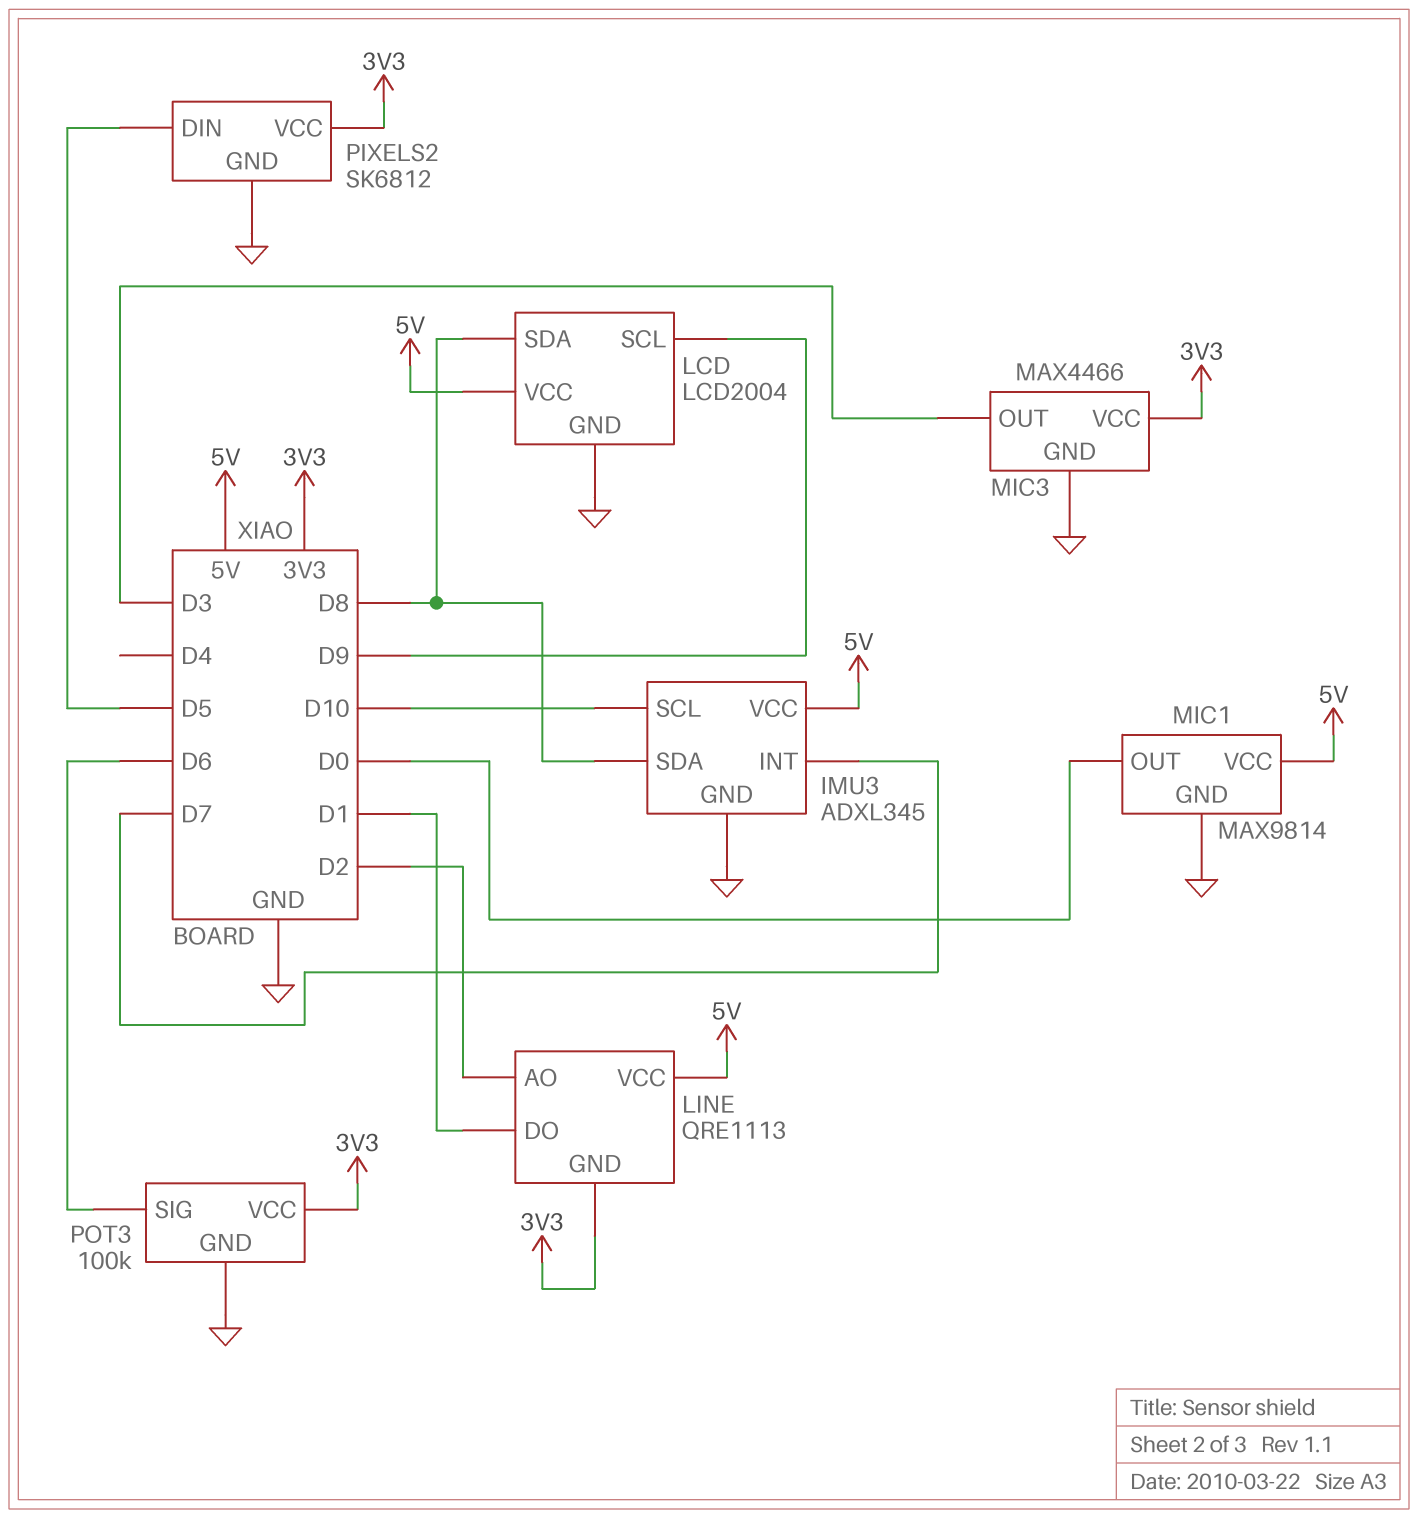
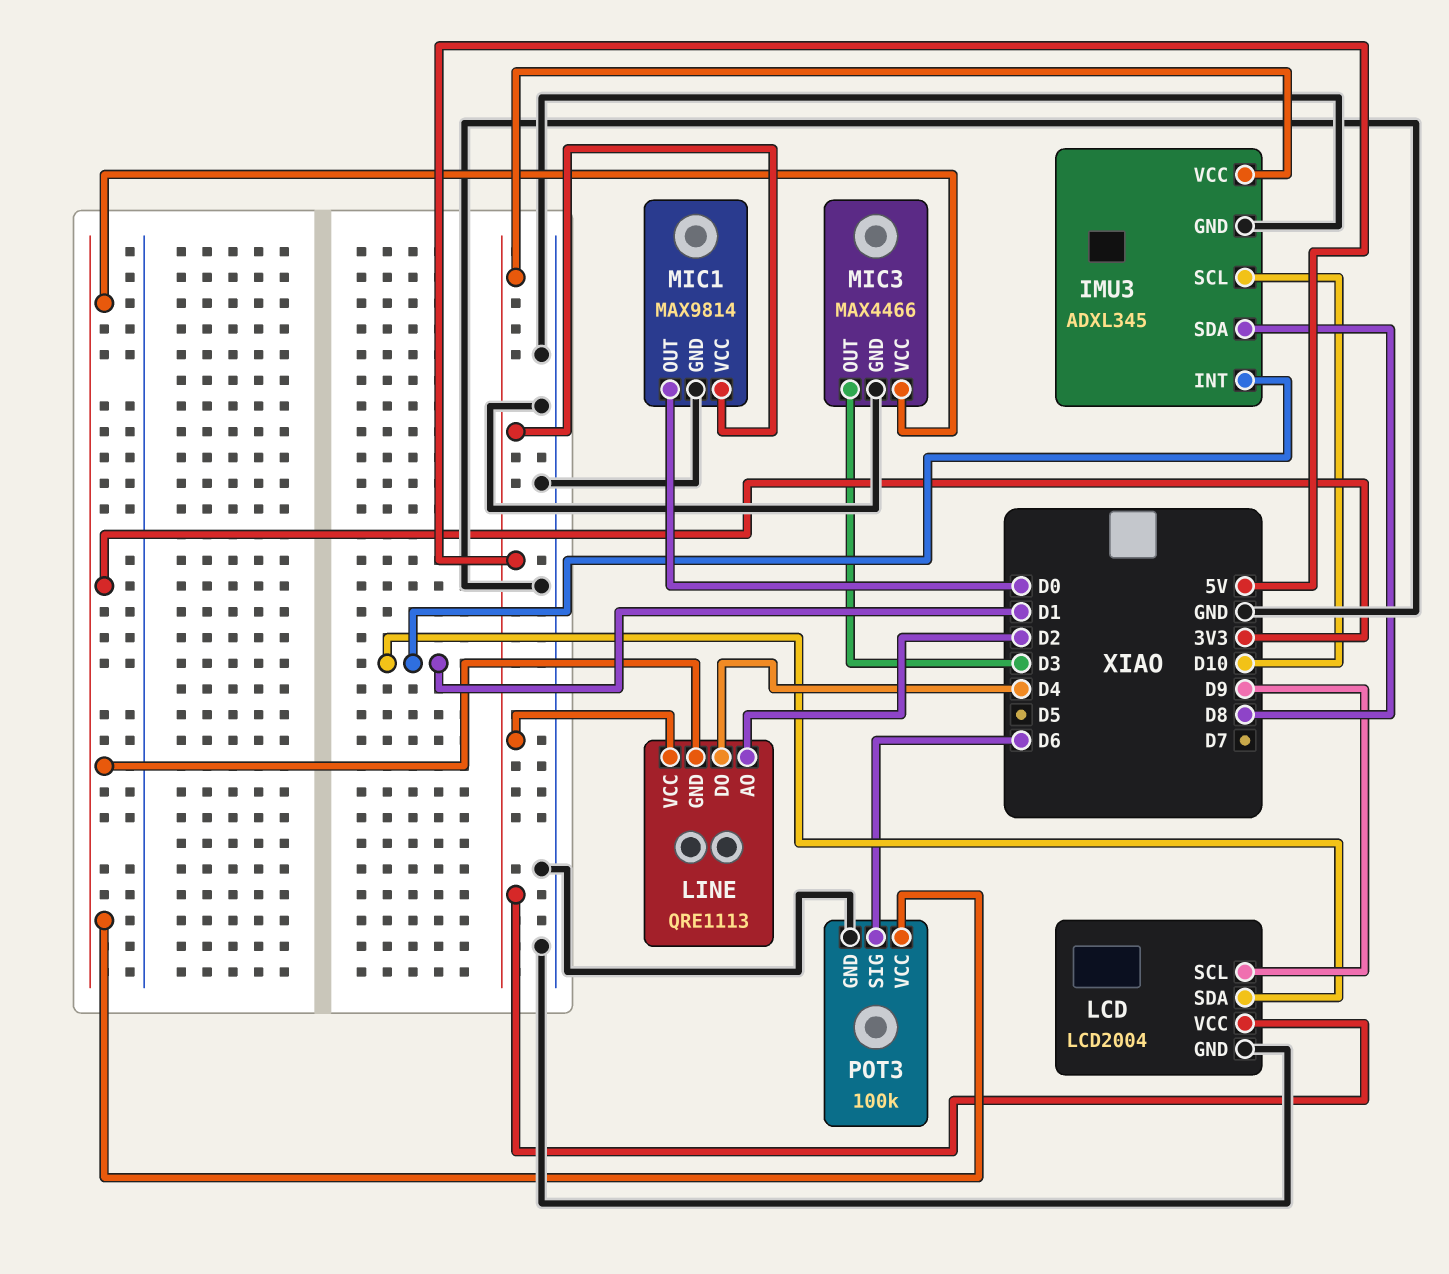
IMU3 pin INT: D7 -> D1
LCD pin SDA: D8 -> D1
LINE pin DO: D1 -> D4
PIXELS2: SK6812 -> none
PIXELS2 pin DIN: D5 -> none
PIXELS2 pin GND: GND -> none
PIXELS2 pin VCC: 3V3 -> none

